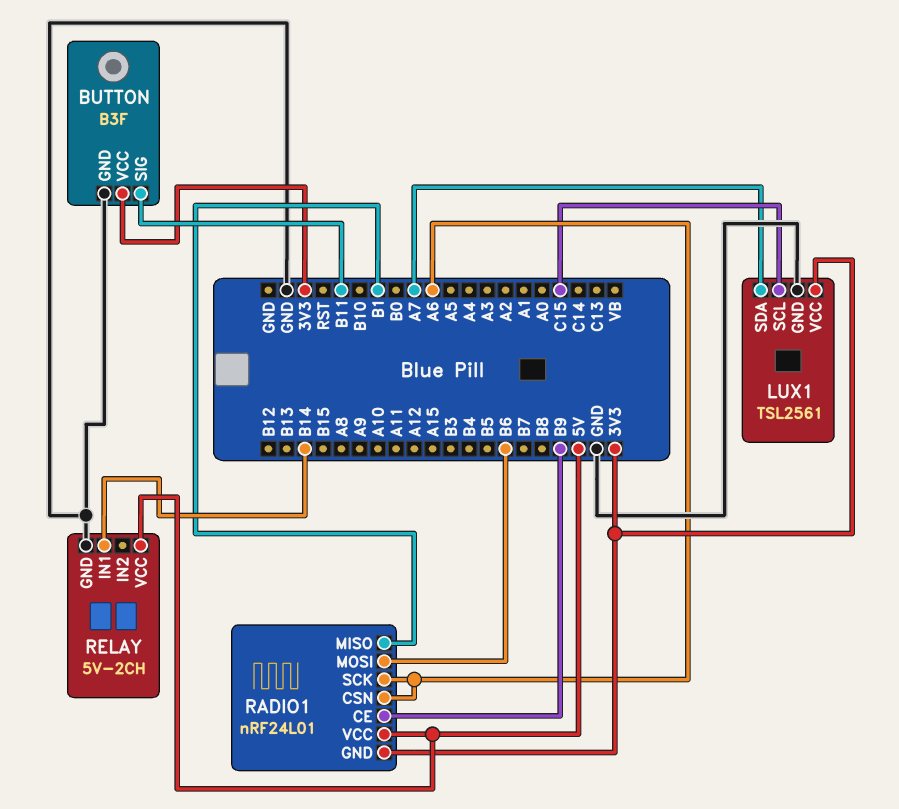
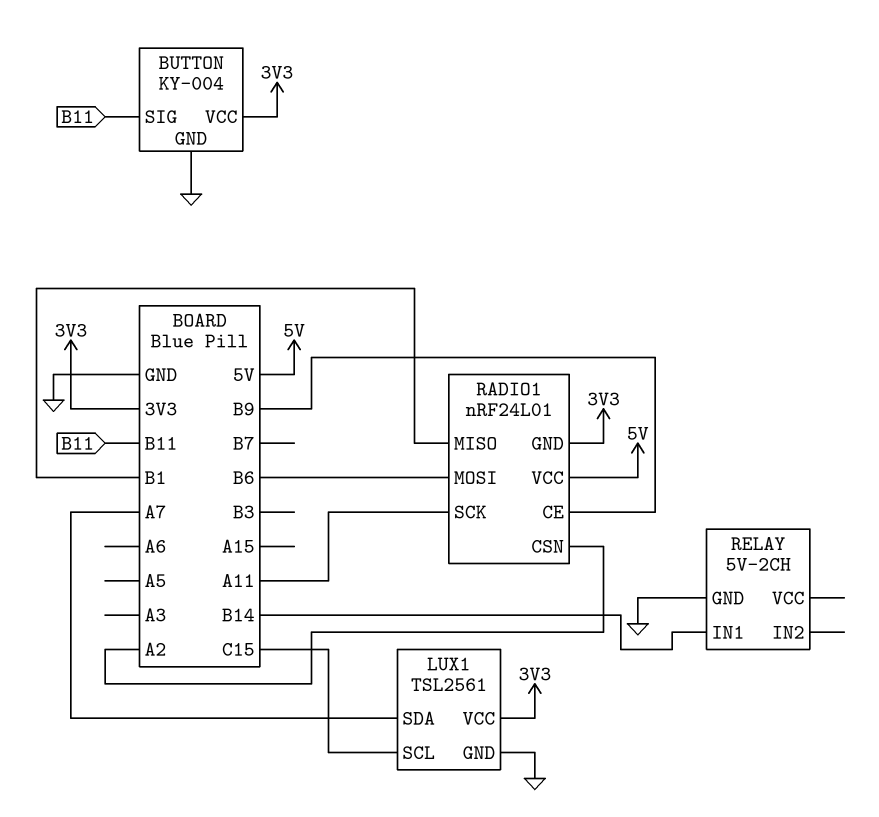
BUTTON: B3F -> KY-004
RADIO1 pin CSN: A6 -> A2
RADIO1 pin SCK: A6 -> A11
RELAY pin VCC: 5V -> none

